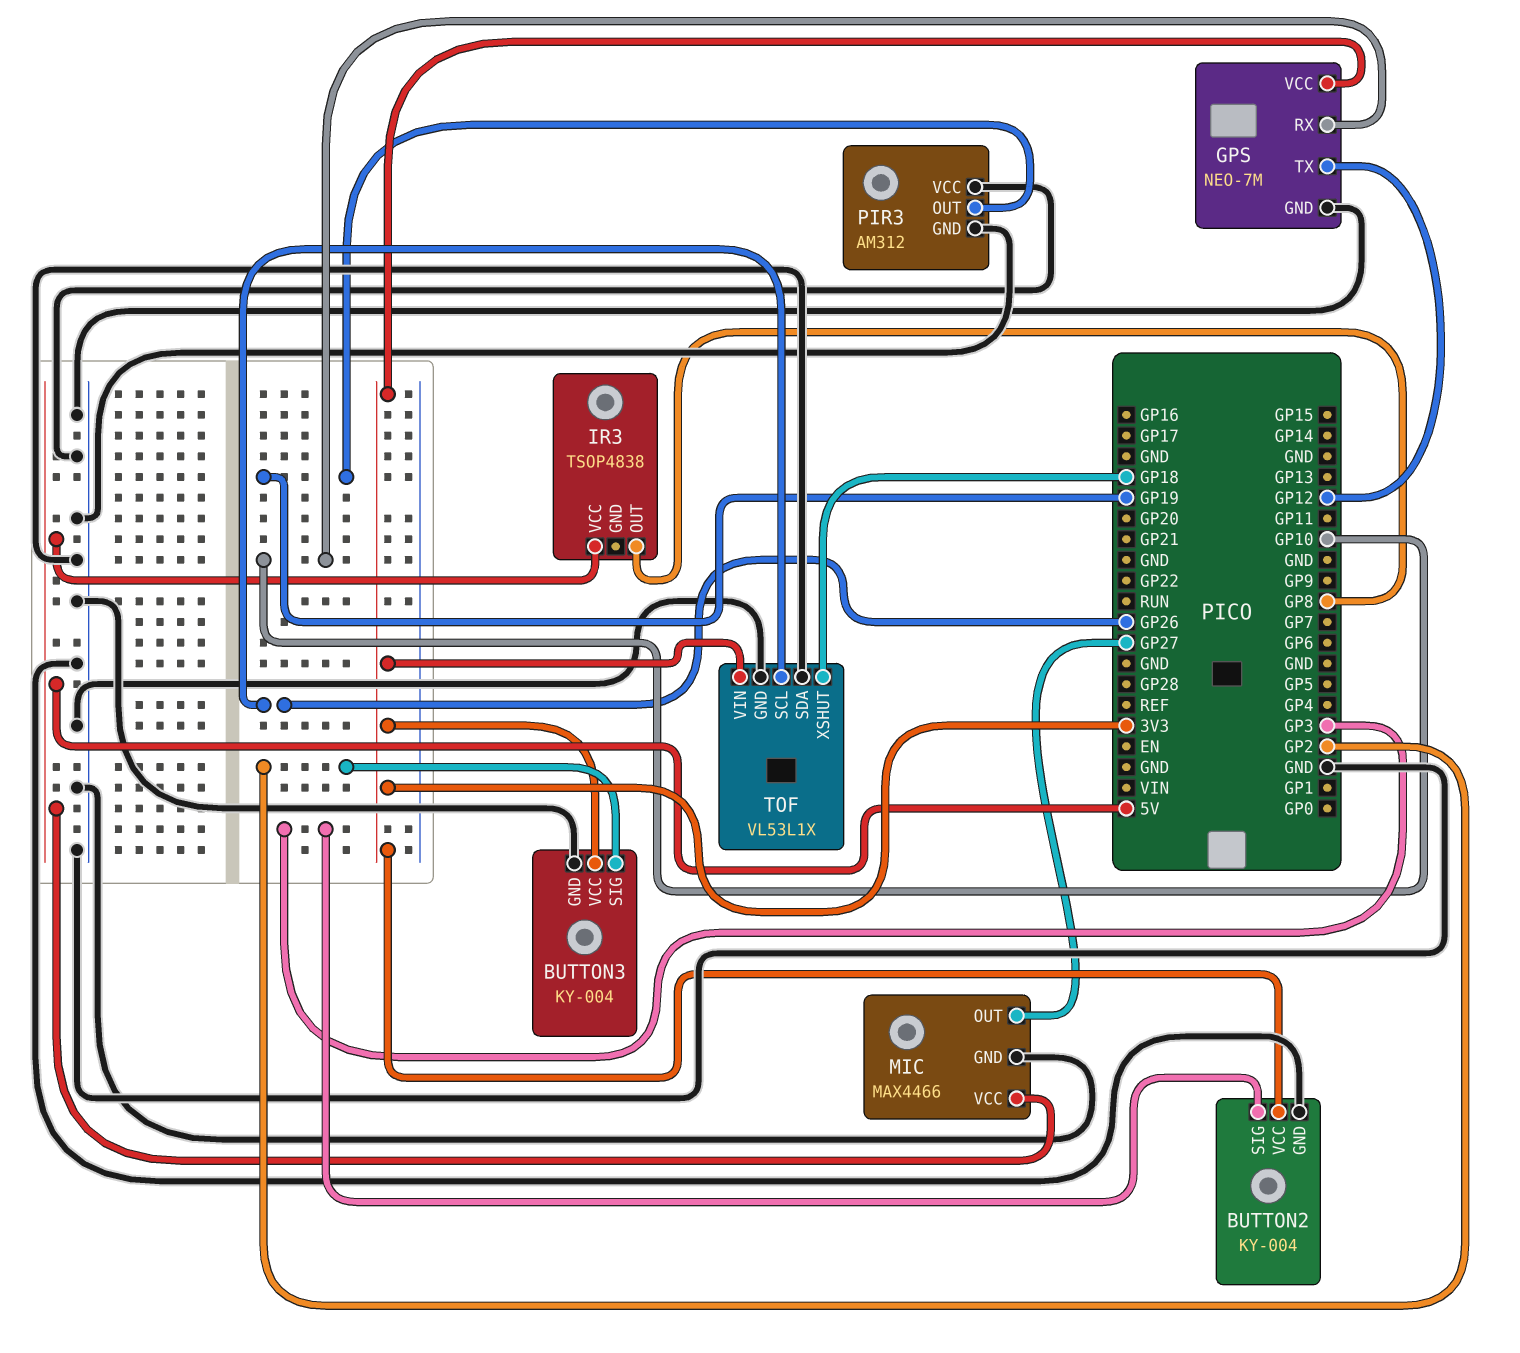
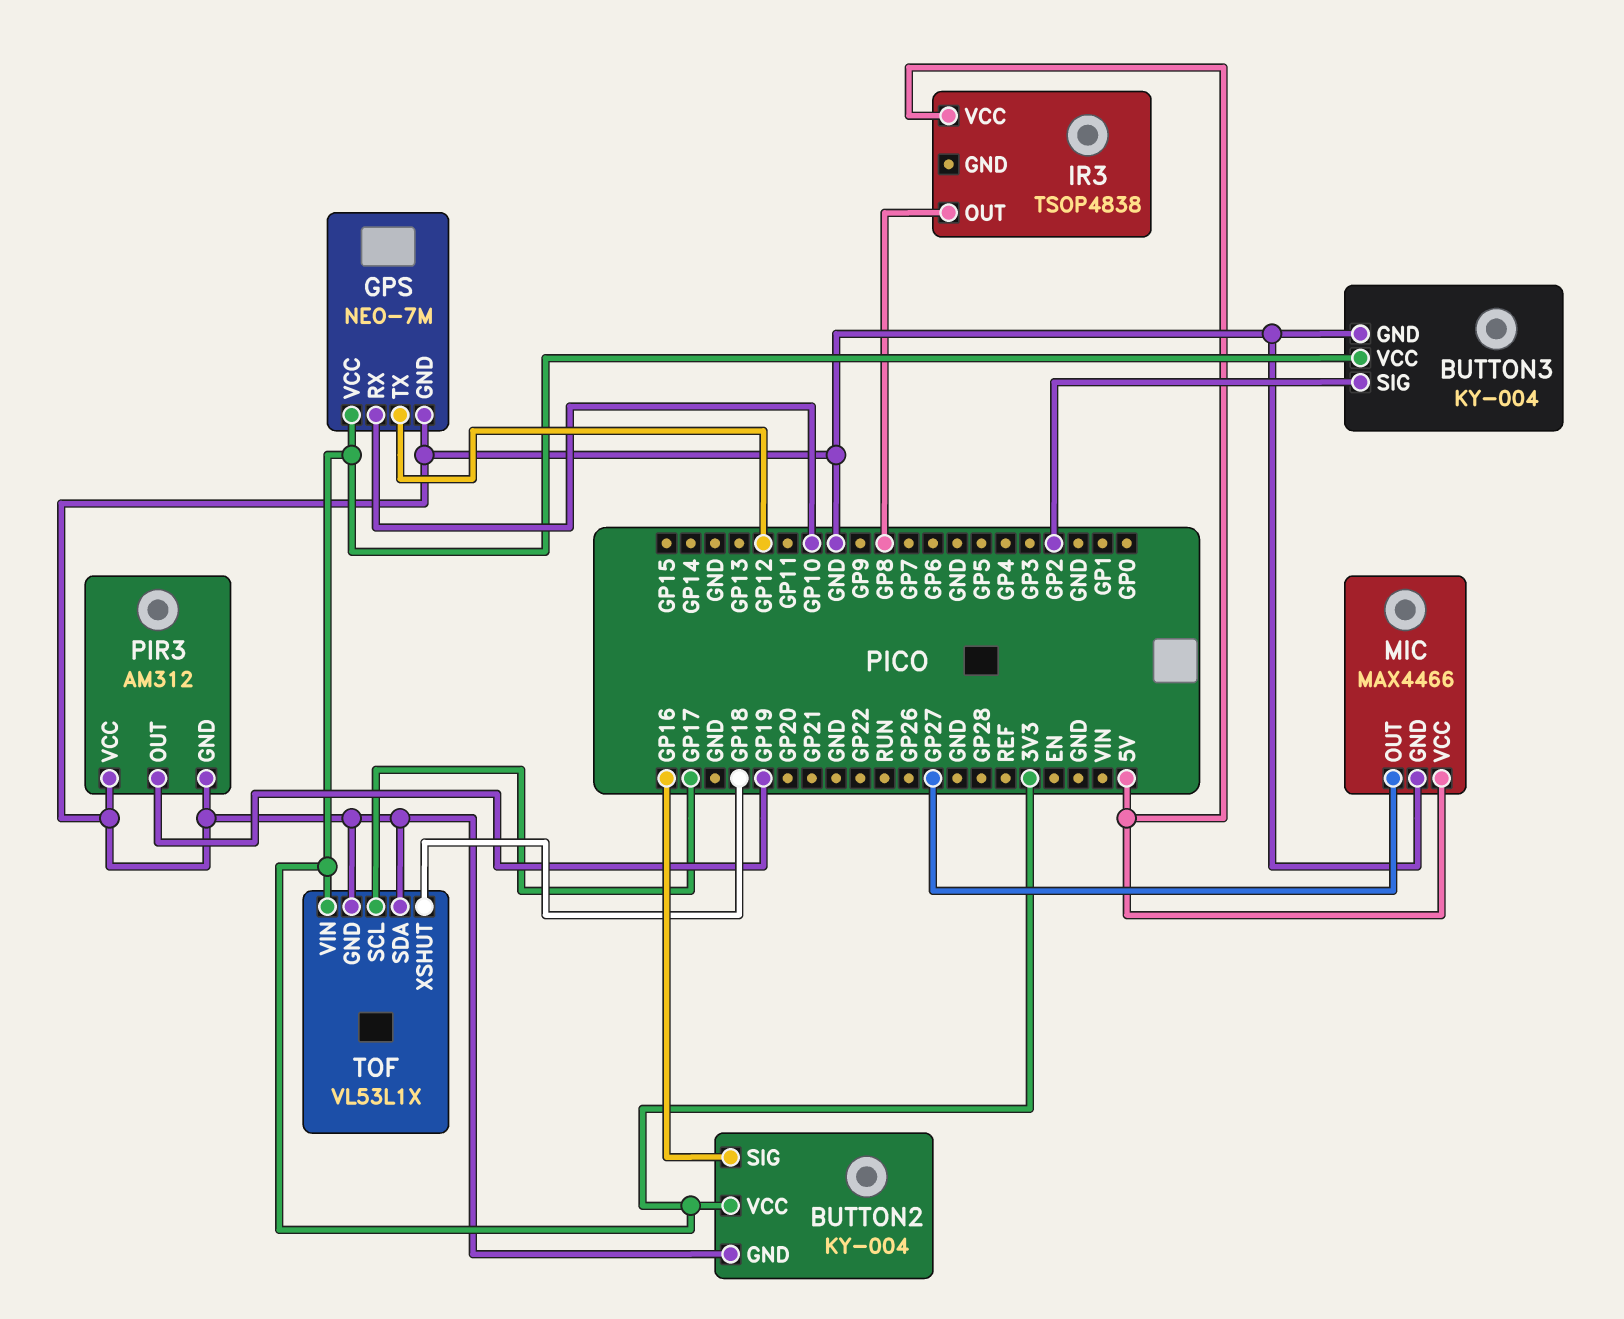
BUTTON2 pin SIG: GP3 -> GP16
TOF pin SCL: GP26 -> GP17

